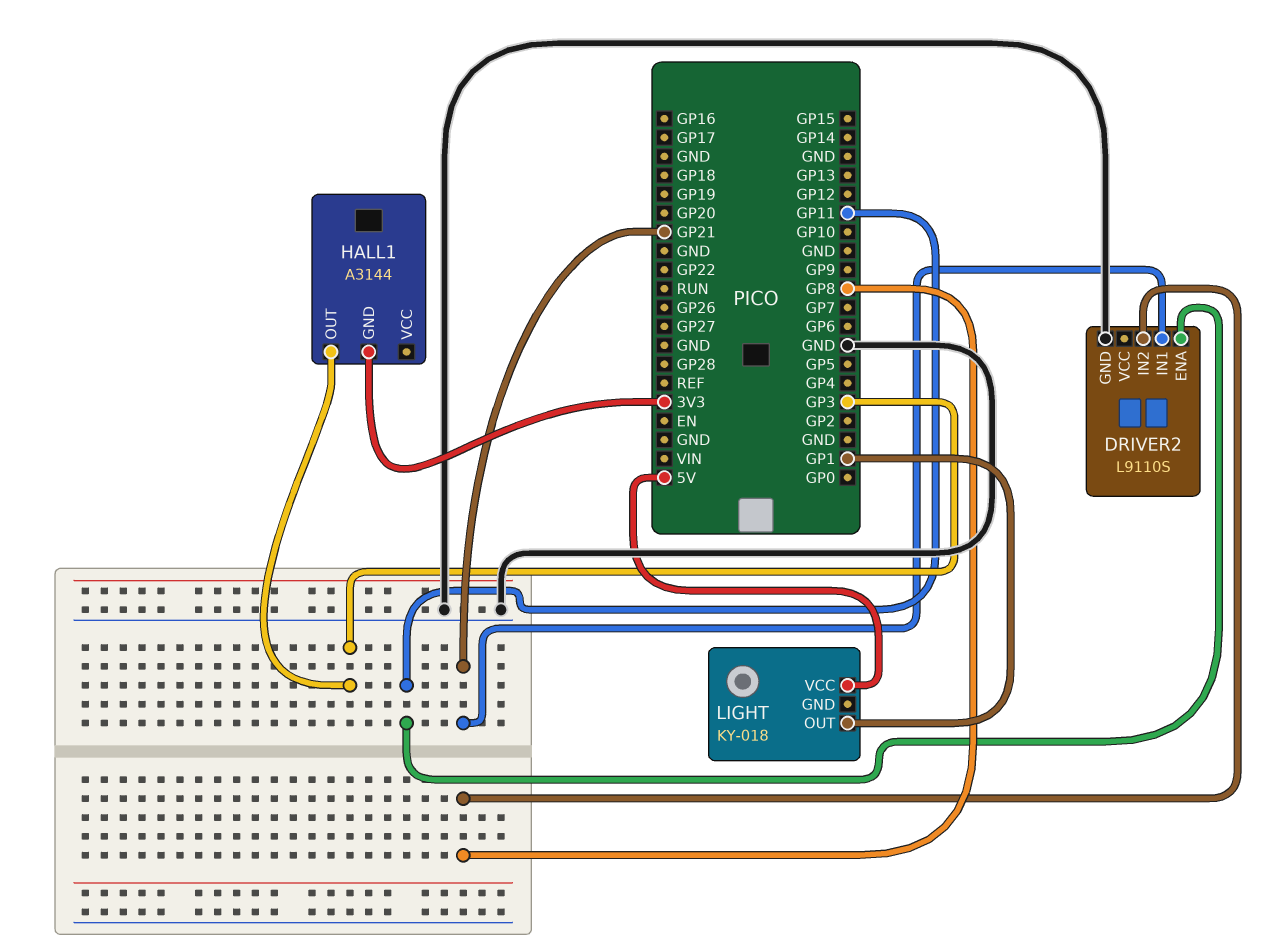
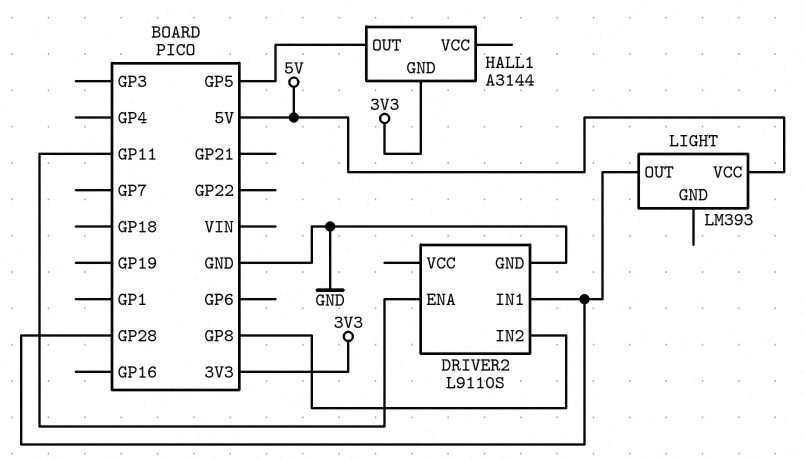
DRIVER2 pin IN1: GP21 -> GP28
HALL1 pin OUT: GP3 -> GP5
LIGHT: KY-018 -> LM393
LIGHT pin OUT: GP1 -> GP28

